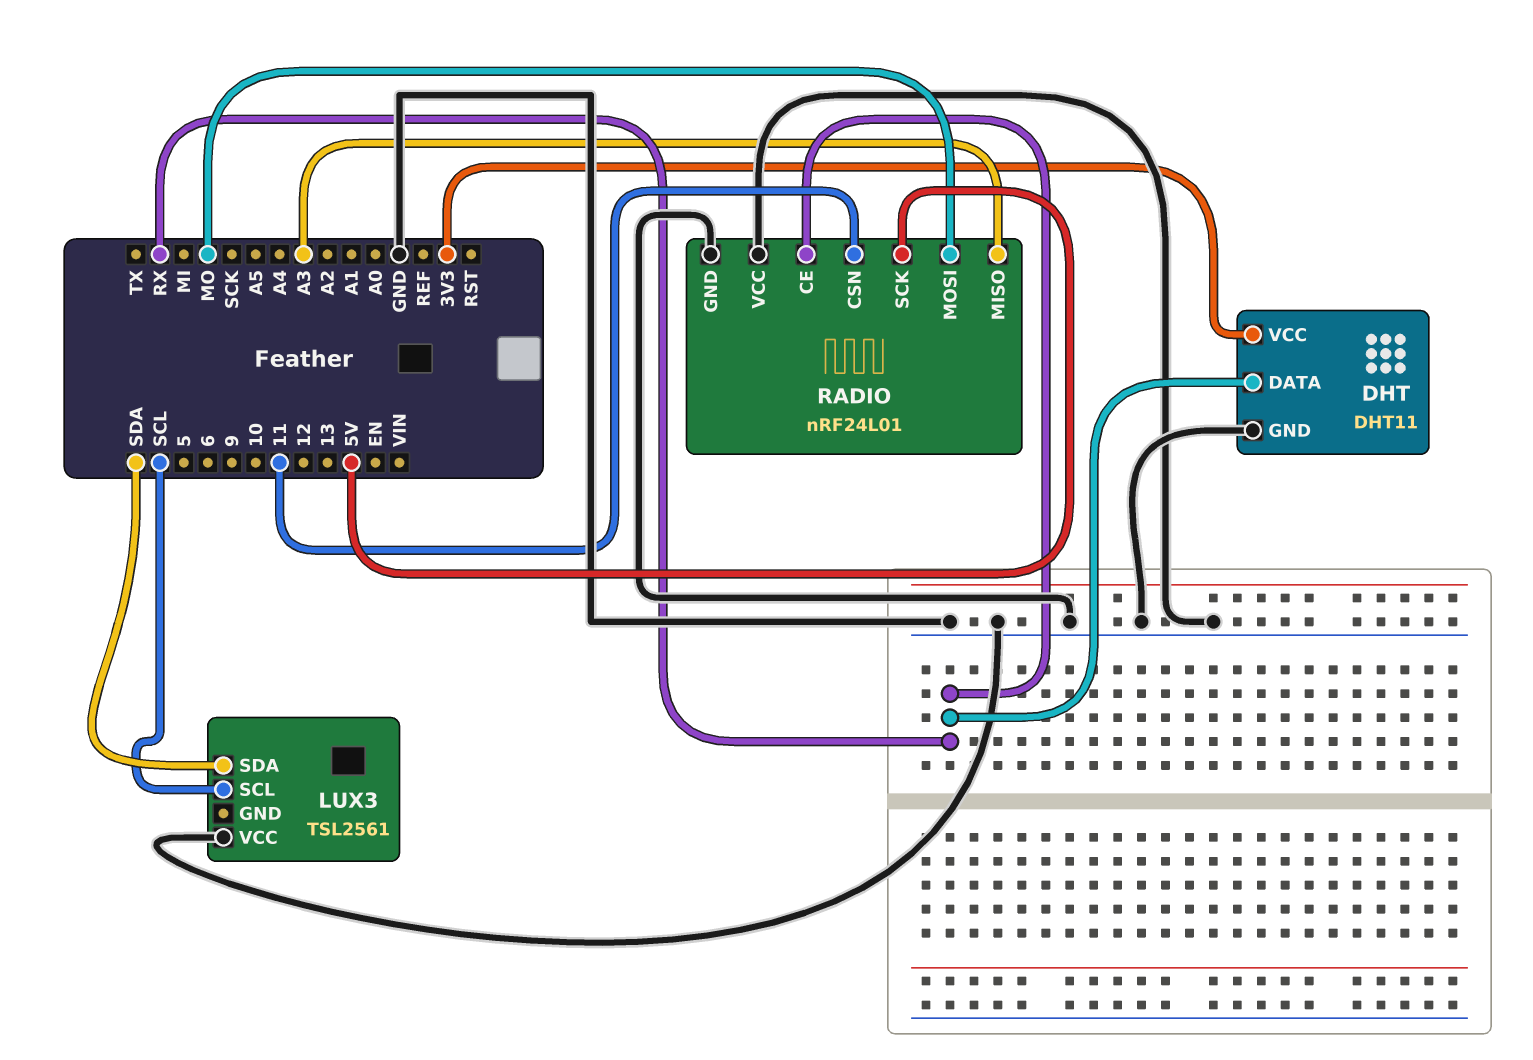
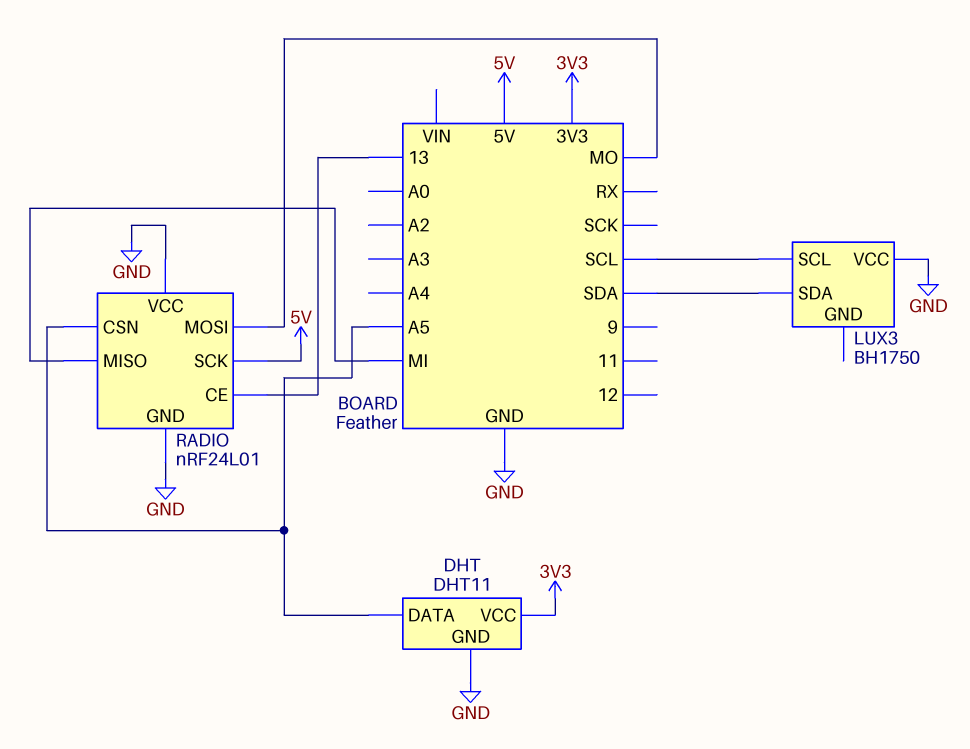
DHT pin DATA: RX -> A5
LUX3: TSL2561 -> BH1750
RADIO pin CE: RX -> 13
RADIO pin CSN: 11 -> A5
RADIO pin MISO: A3 -> MI

